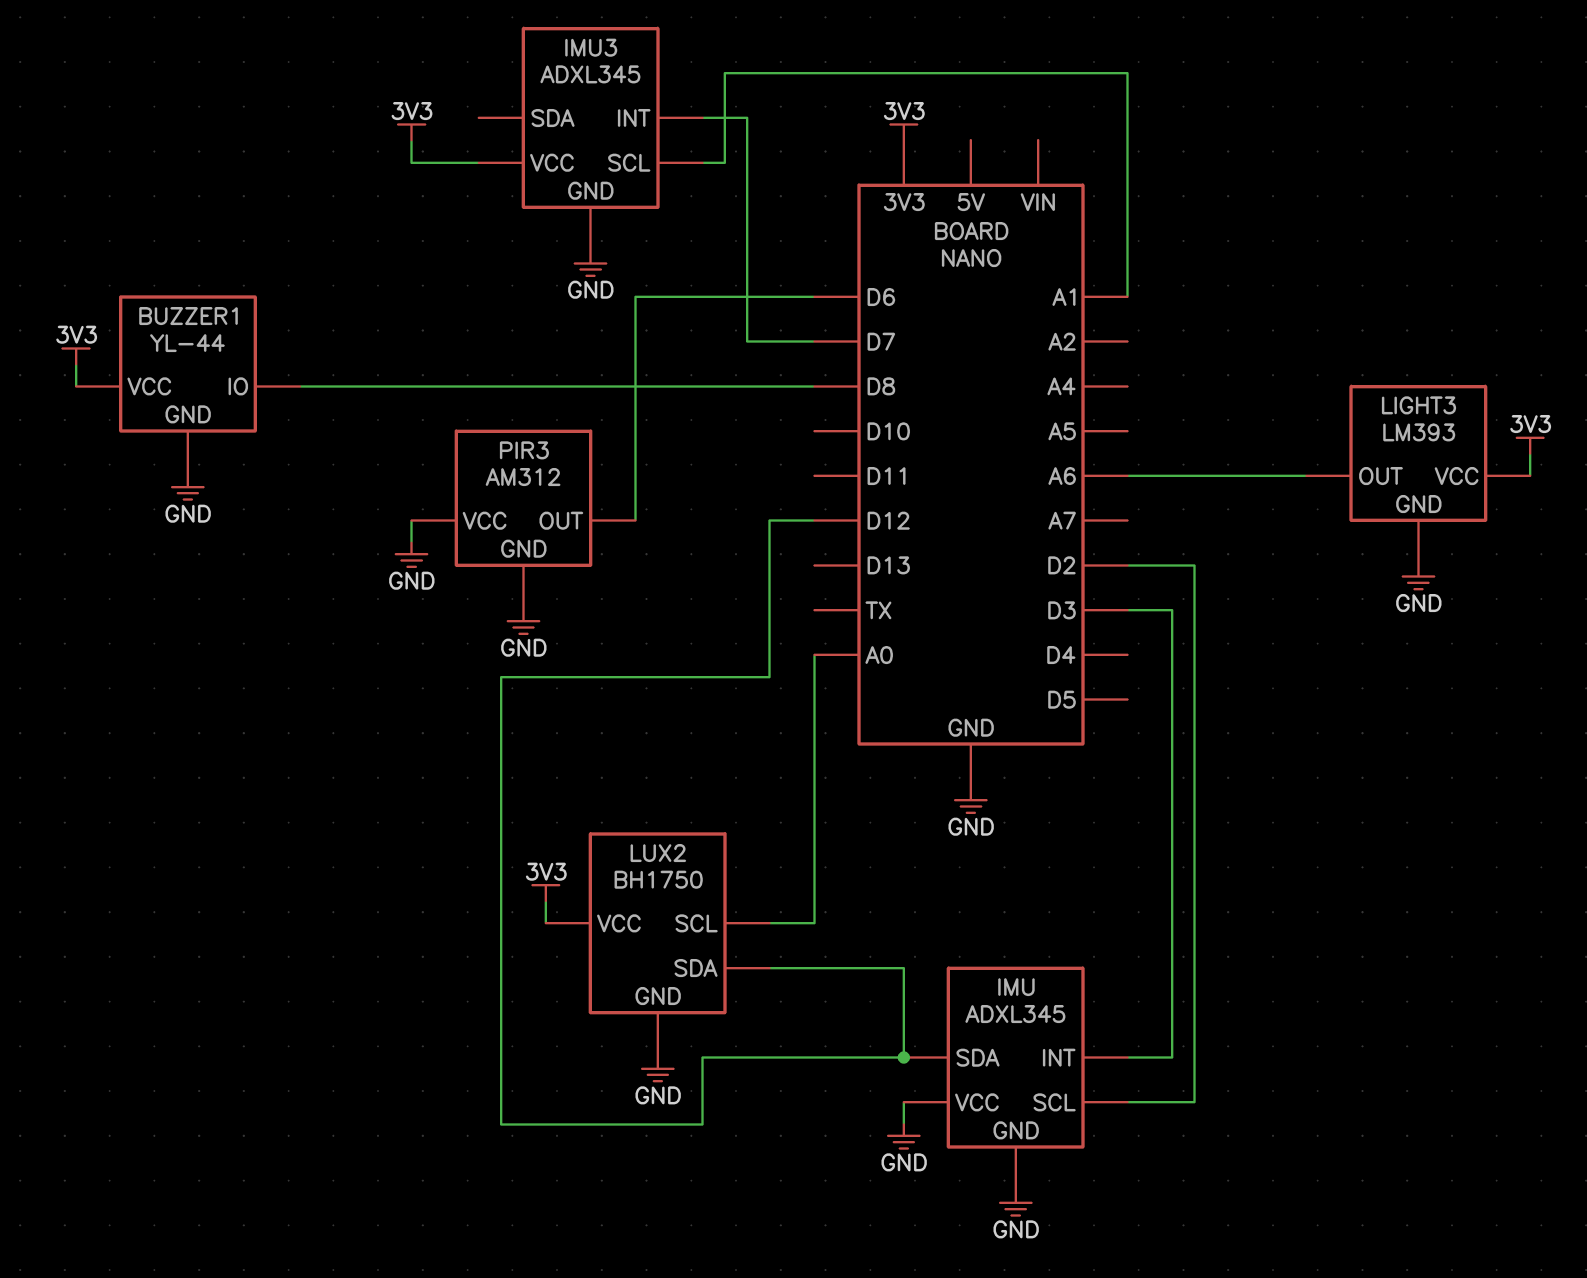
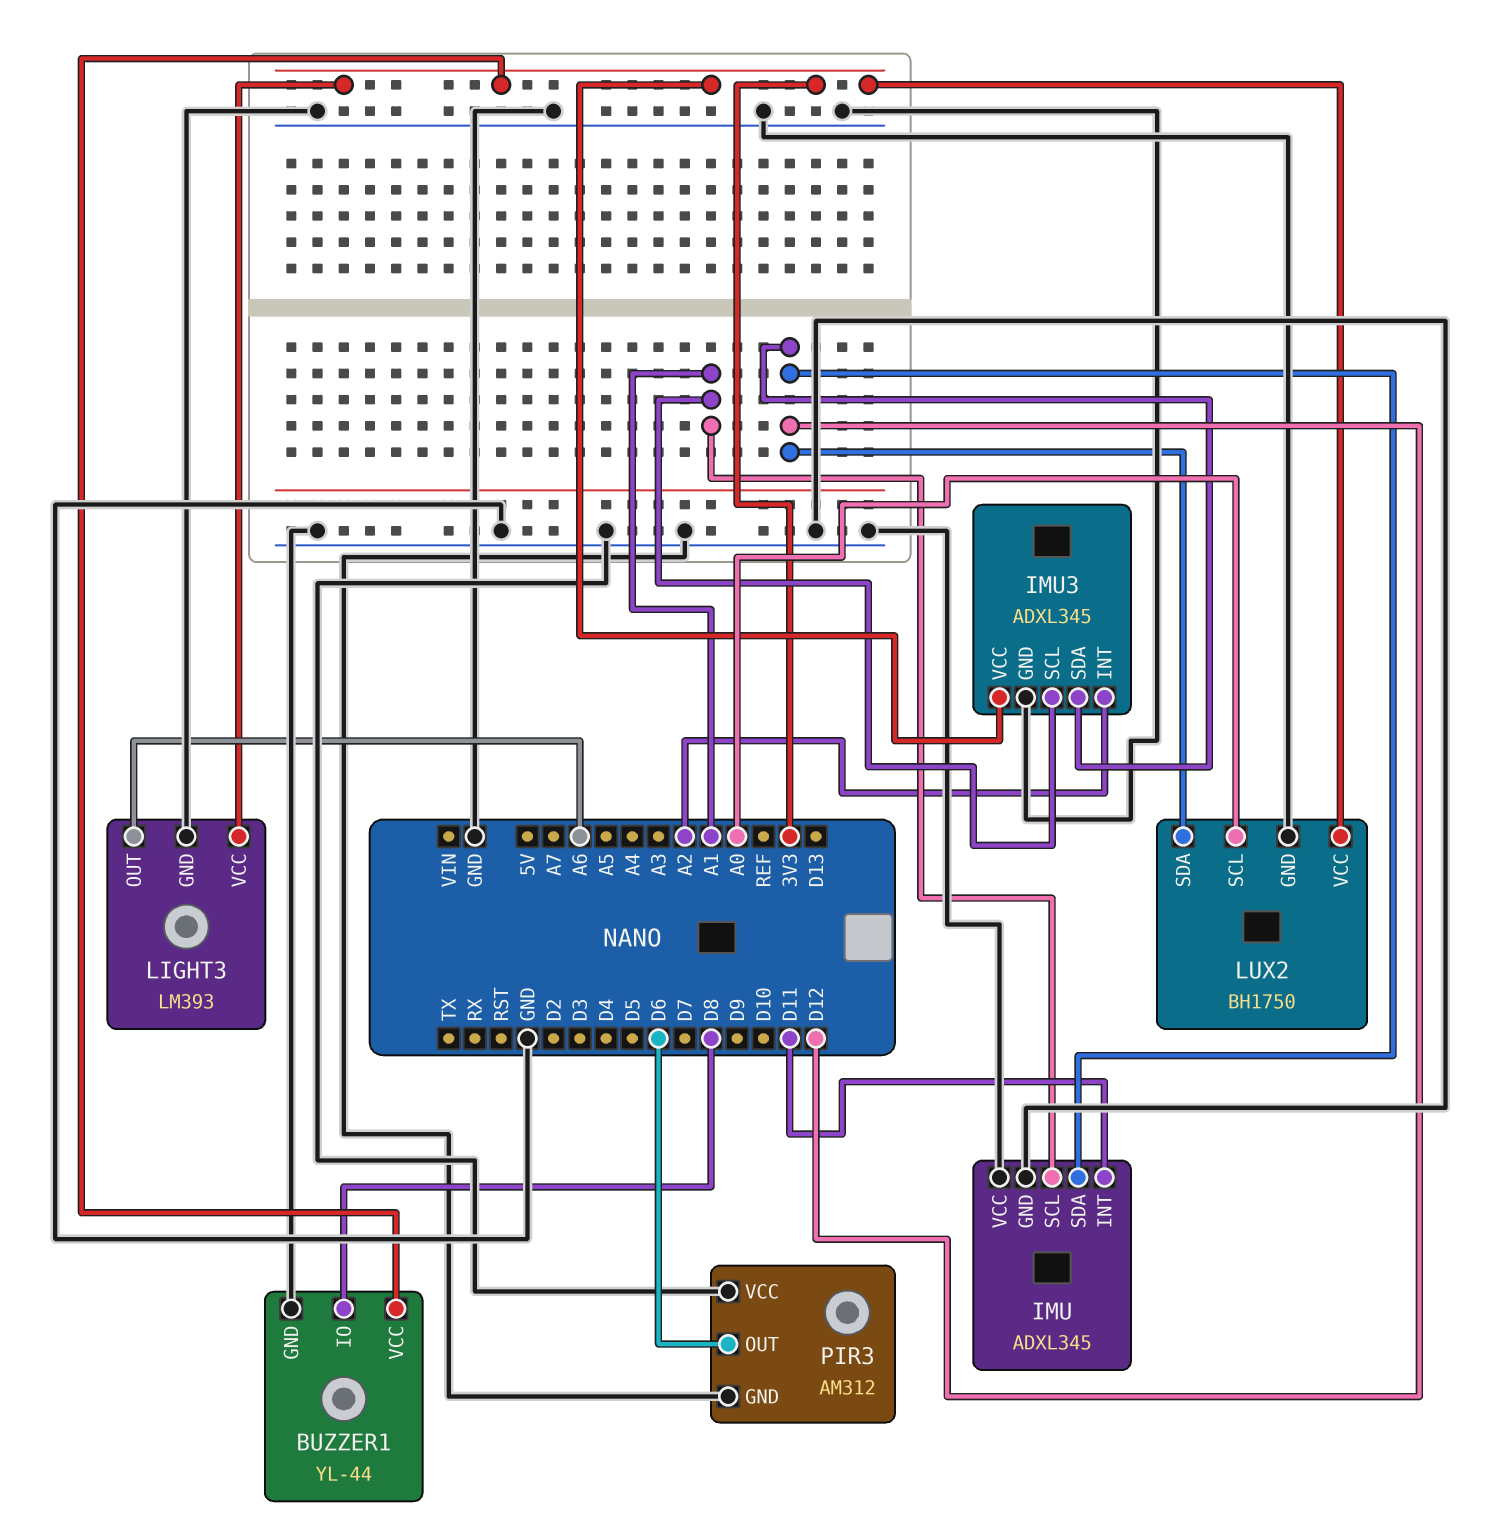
IMU pin INT: D3 -> D11
IMU pin SCL: D2 -> A1
IMU3 pin INT: D7 -> A2
IMU3 pin SDA: none -> D12

